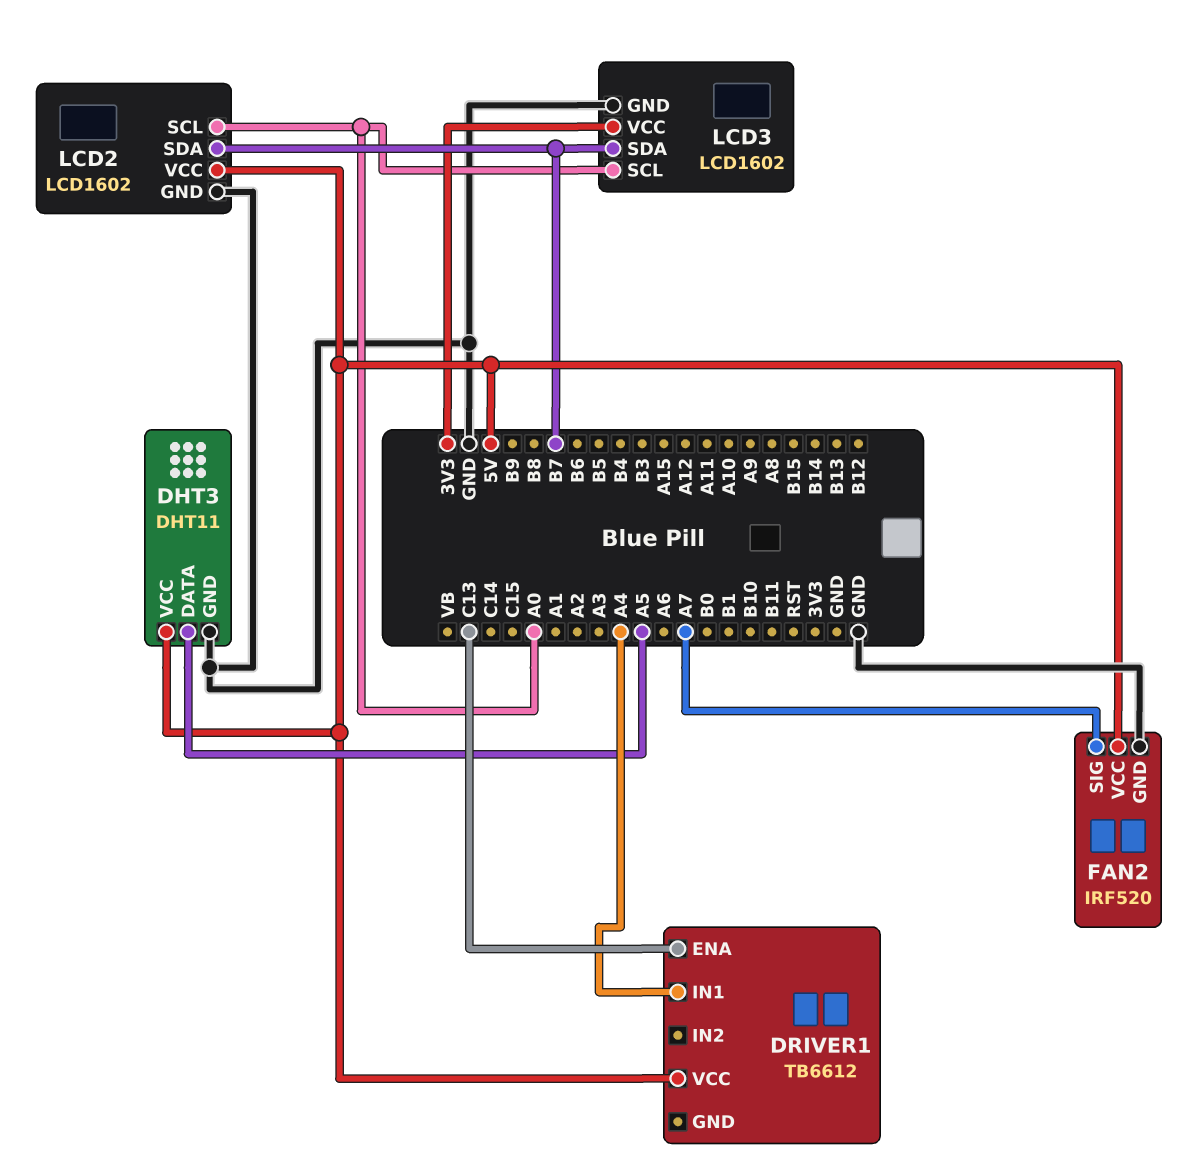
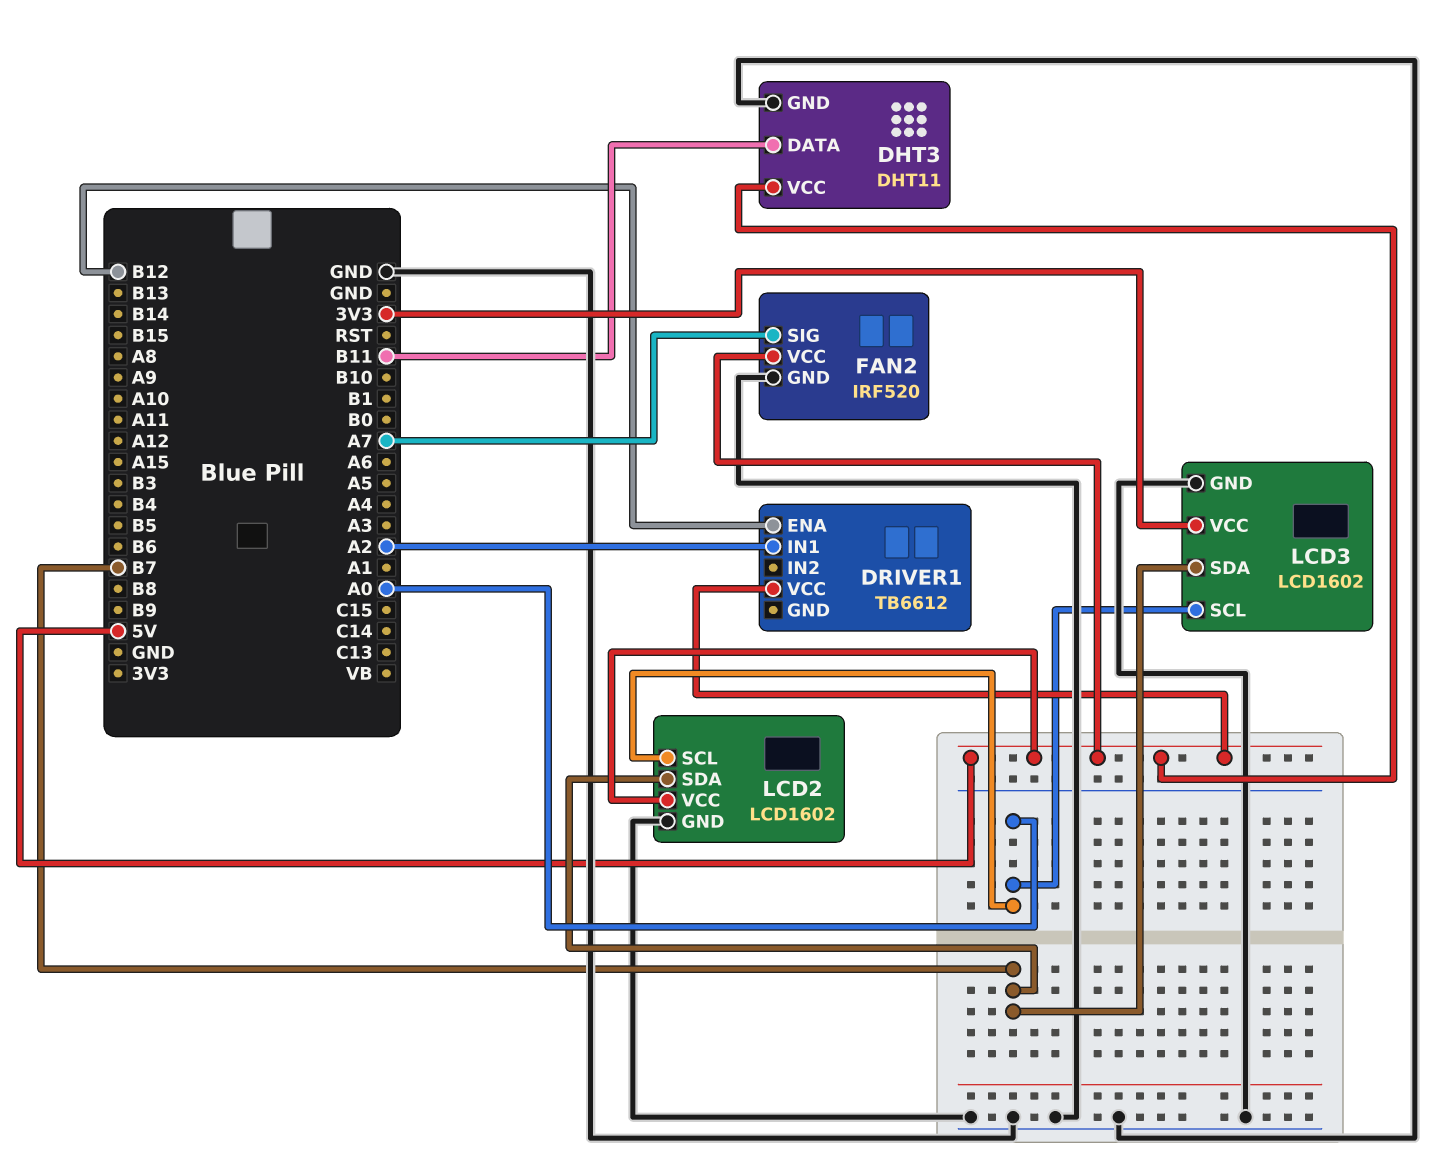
DHT3 pin DATA: A5 -> B11
DRIVER1 pin ENA: C13 -> B12
DRIVER1 pin IN1: A4 -> A2

